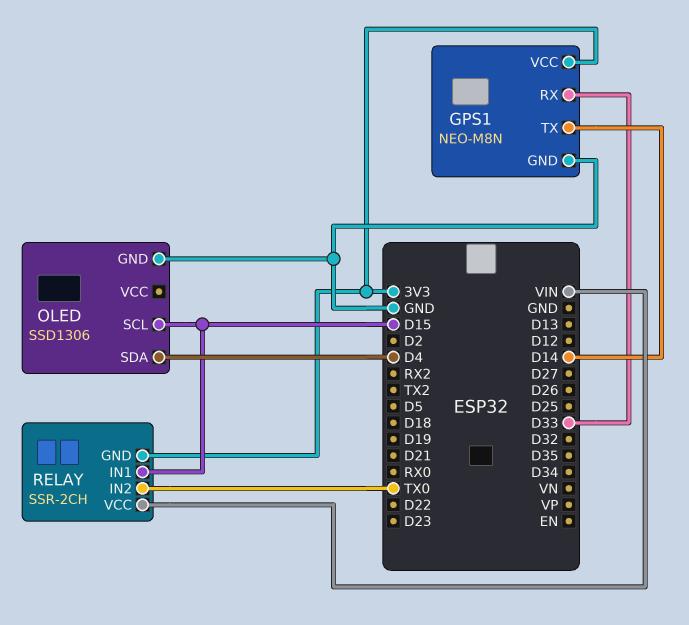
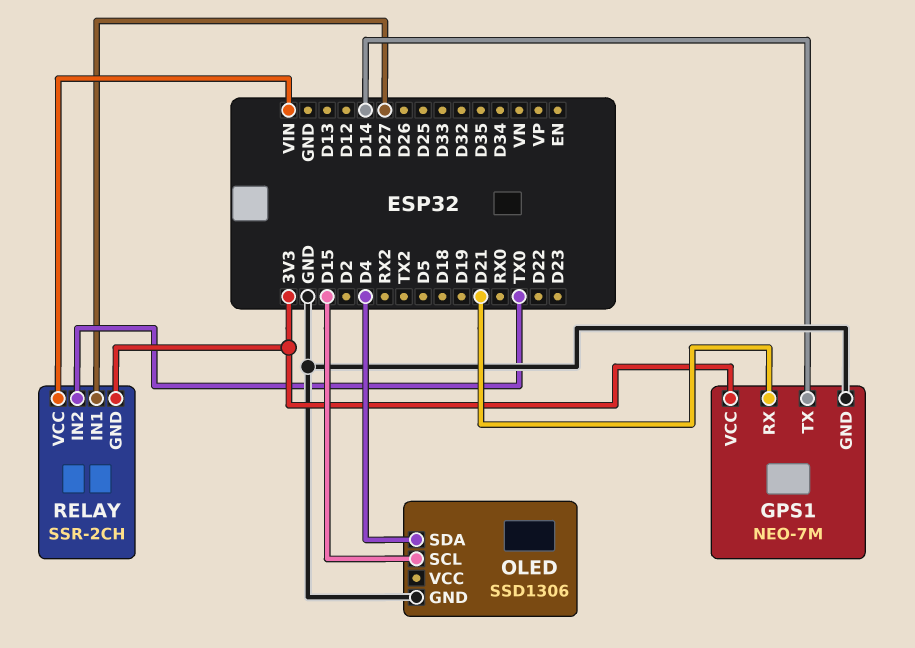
GPS1: NEO-M8N -> NEO-7M
GPS1 pin RX: D33 -> D21
RELAY pin IN1: D15 -> D27

